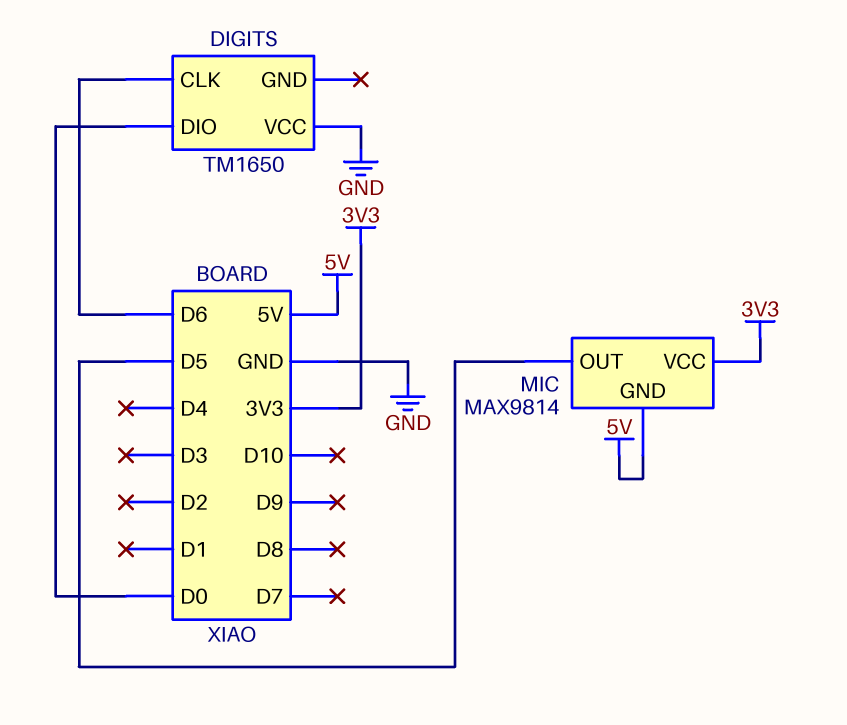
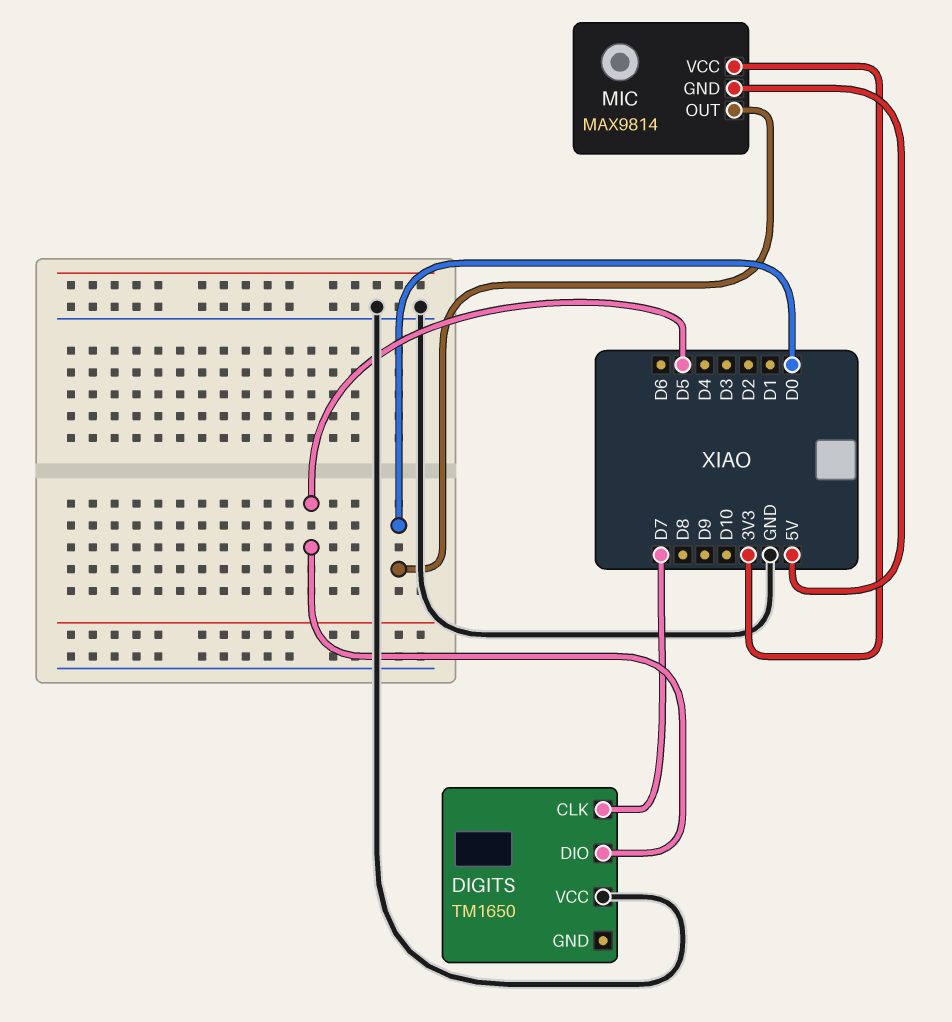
DIGITS pin CLK: D6 -> D7
DIGITS pin DIO: D0 -> D5
MIC pin OUT: D5 -> D0

